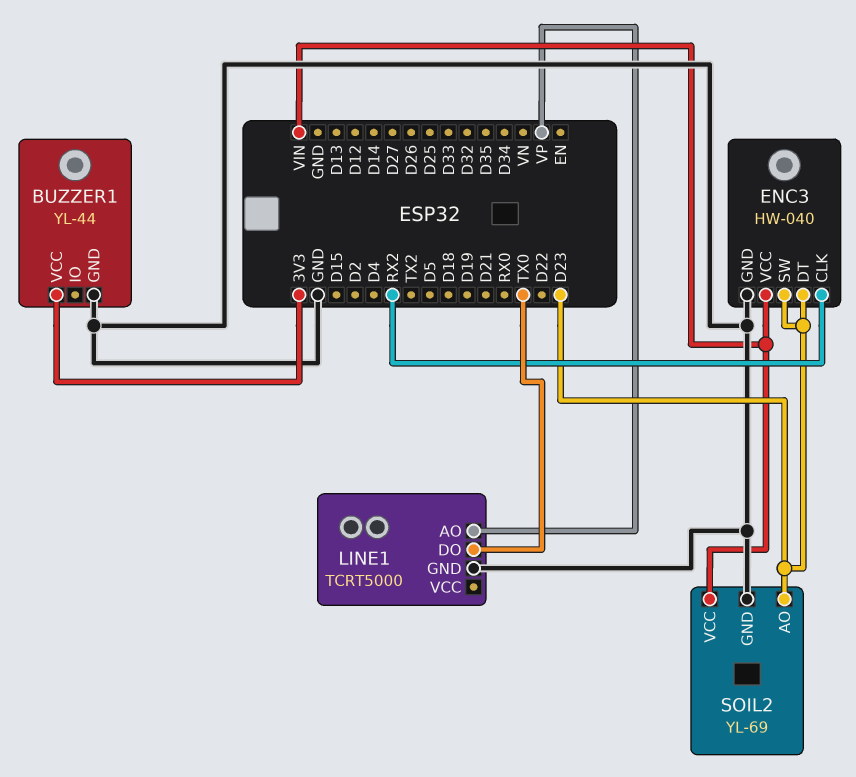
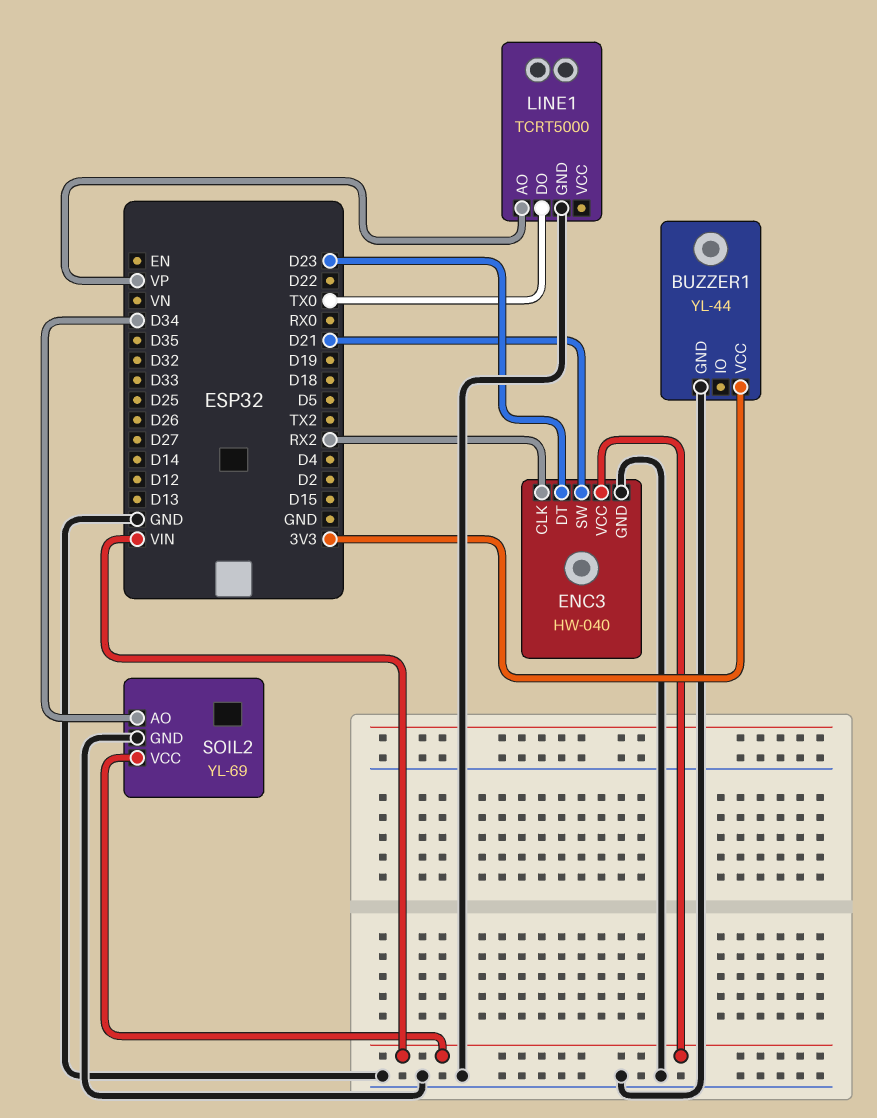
ENC3 pin SW: D23 -> D21
SOIL2 pin AO: D23 -> D34

